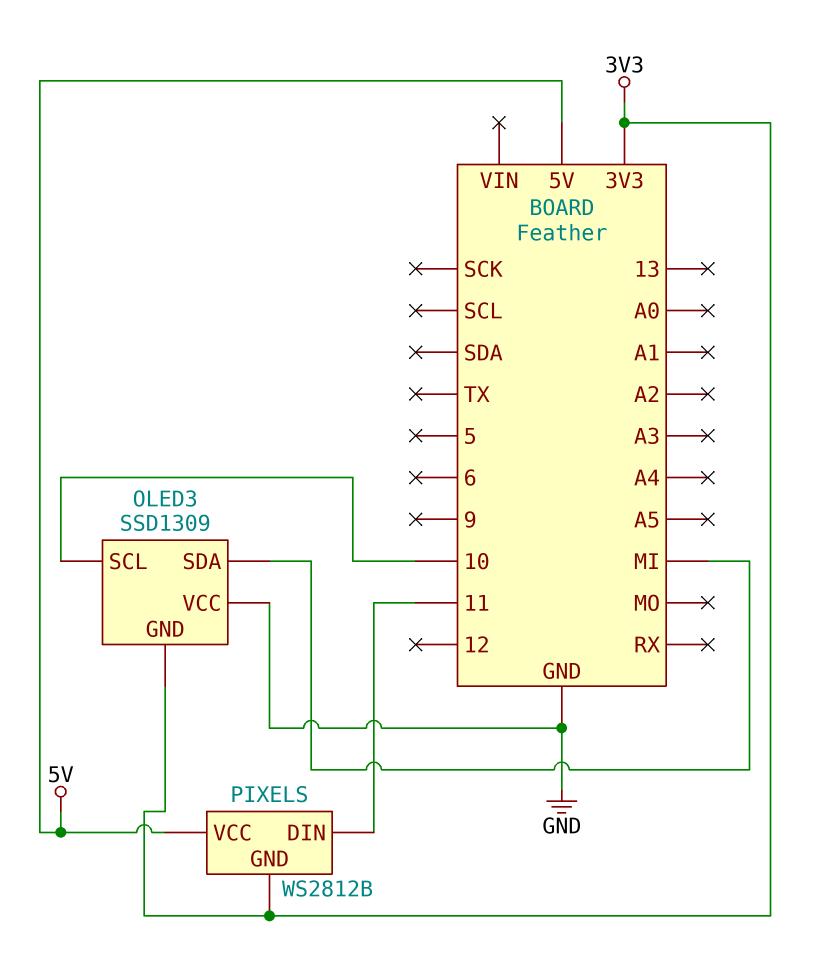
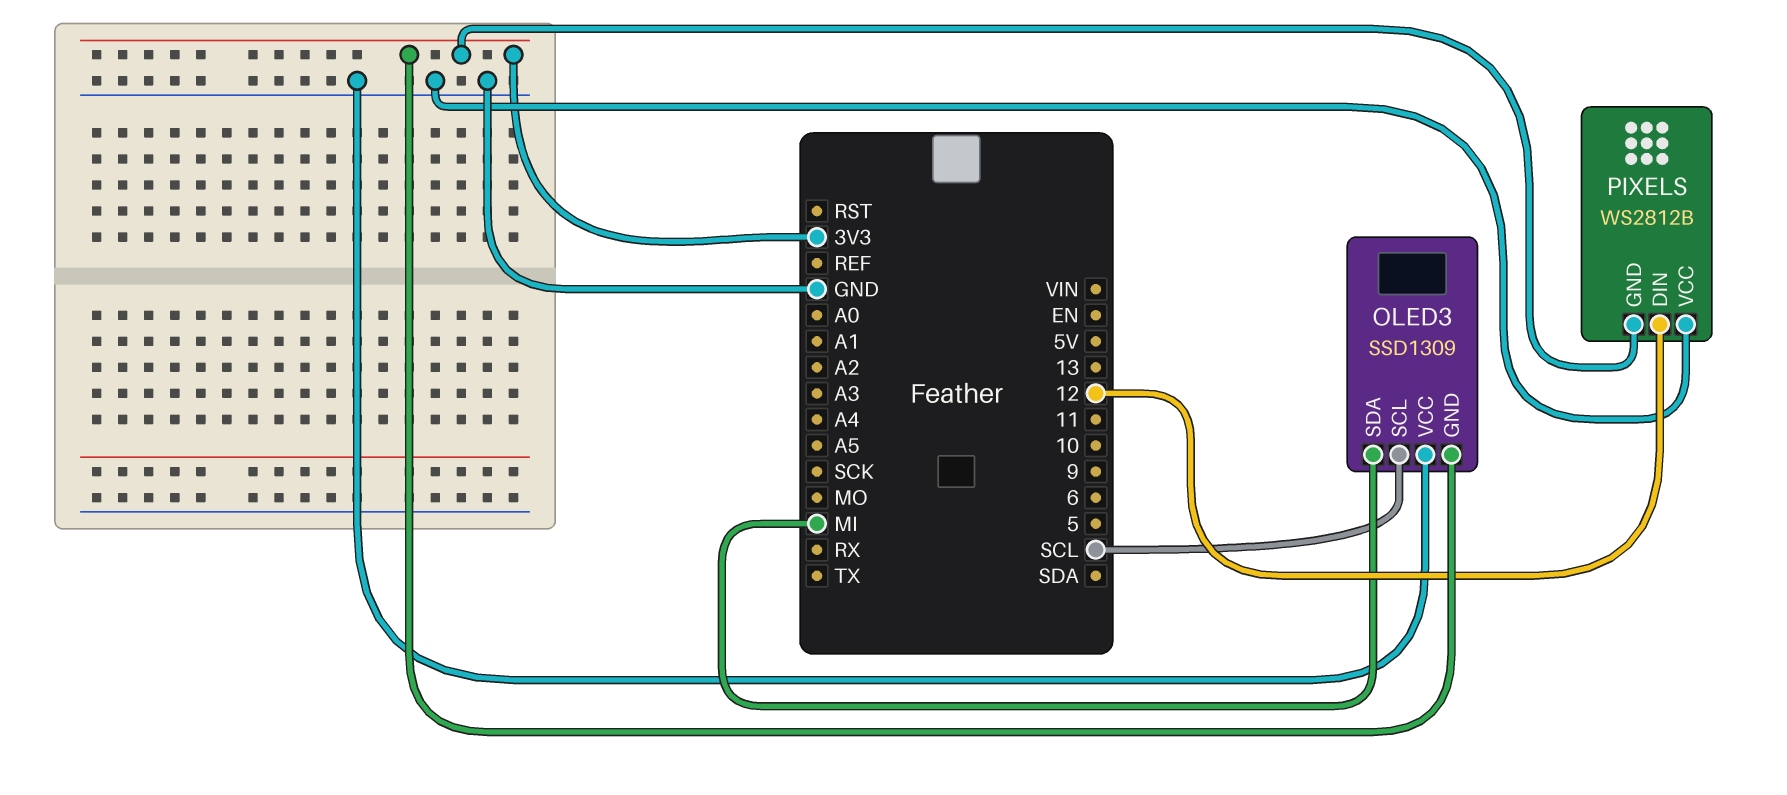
OLED3 pin SCL: 10 -> SCL
PIXELS pin DIN: 11 -> 12
PIXELS pin VCC: 5V -> GND

